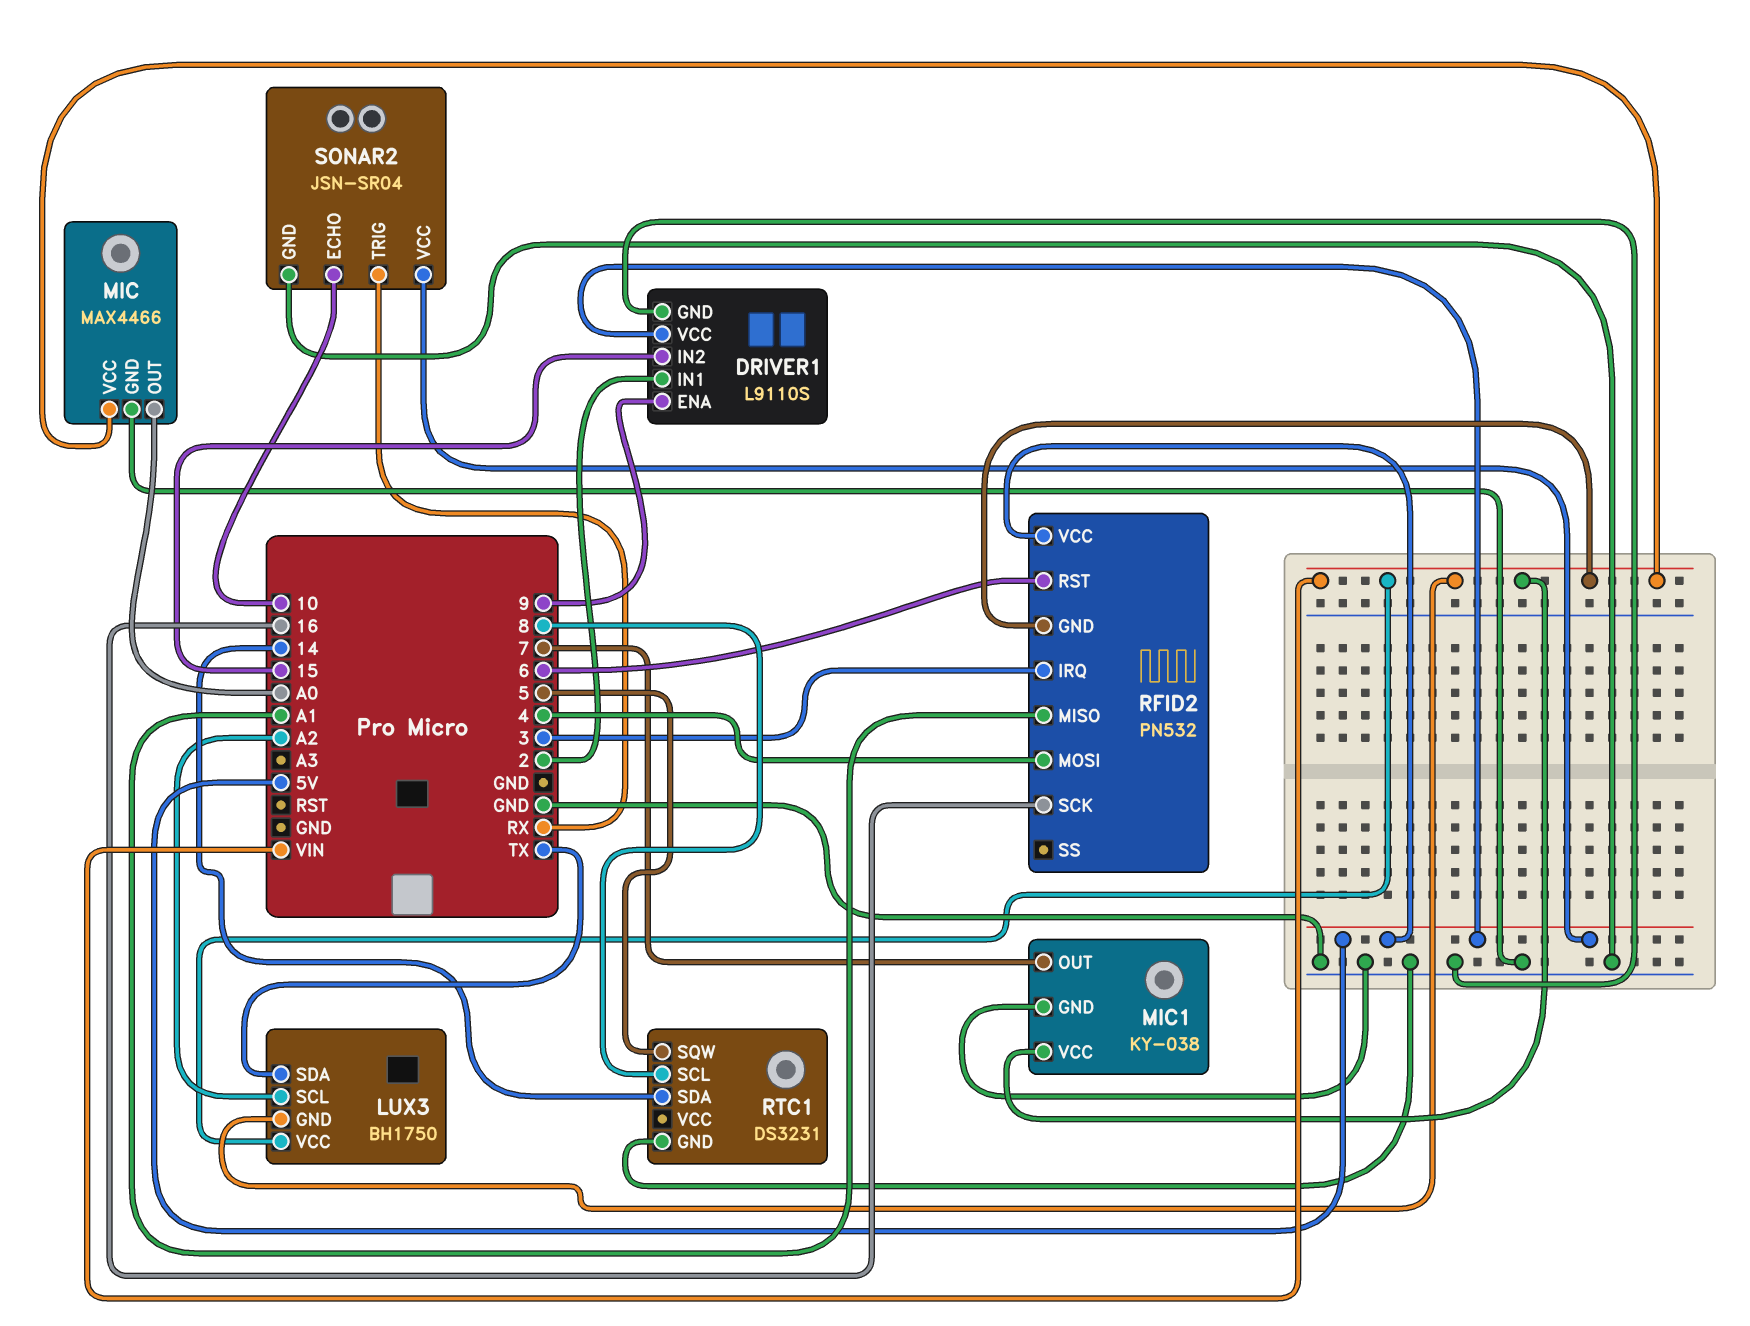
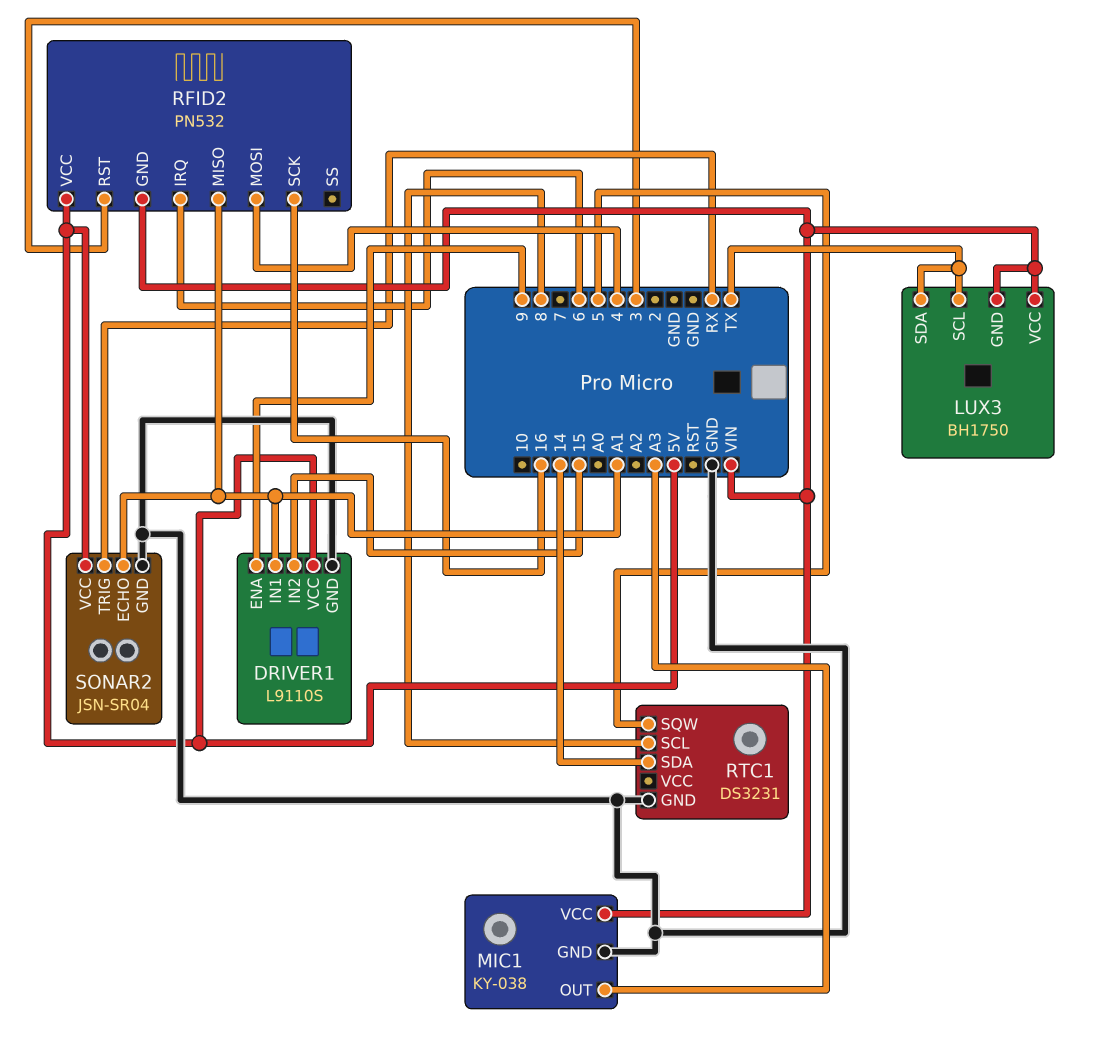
DRIVER1 pin IN1: 2 -> A1
LUX3 pin SCL: A2 -> TX
MIC: MAX4466 -> none
MIC pin GND: GND -> none
MIC pin OUT: A0 -> none
MIC pin VCC: VIN -> none
MIC1 pin OUT: 7 -> A3
RFID2 pin IRQ: 3 -> 6
RFID2 pin RST: 6 -> 3
SONAR2 pin ECHO: 10 -> A1

